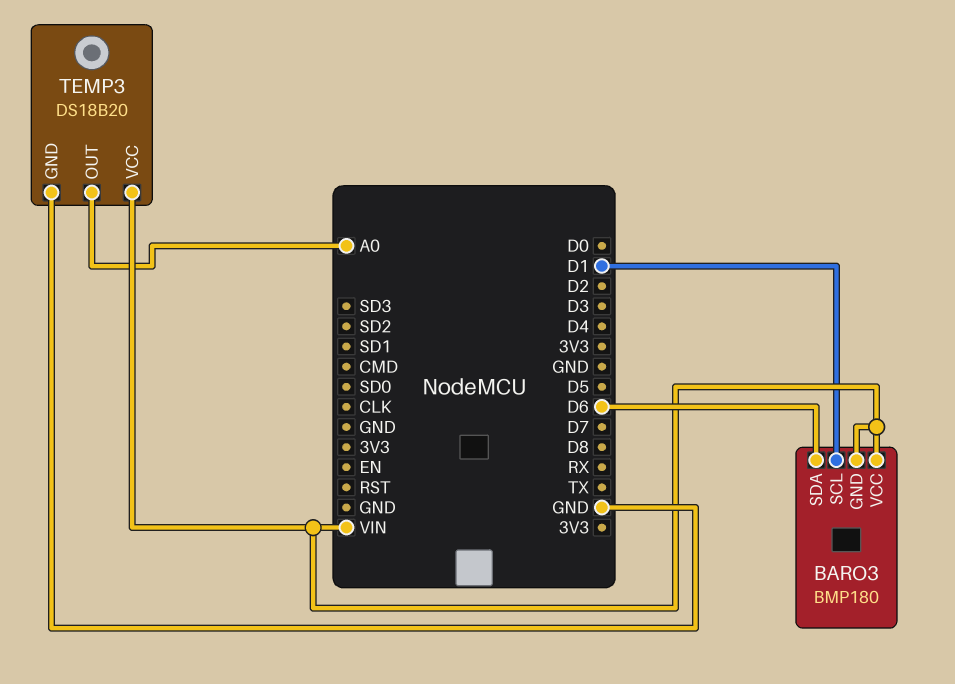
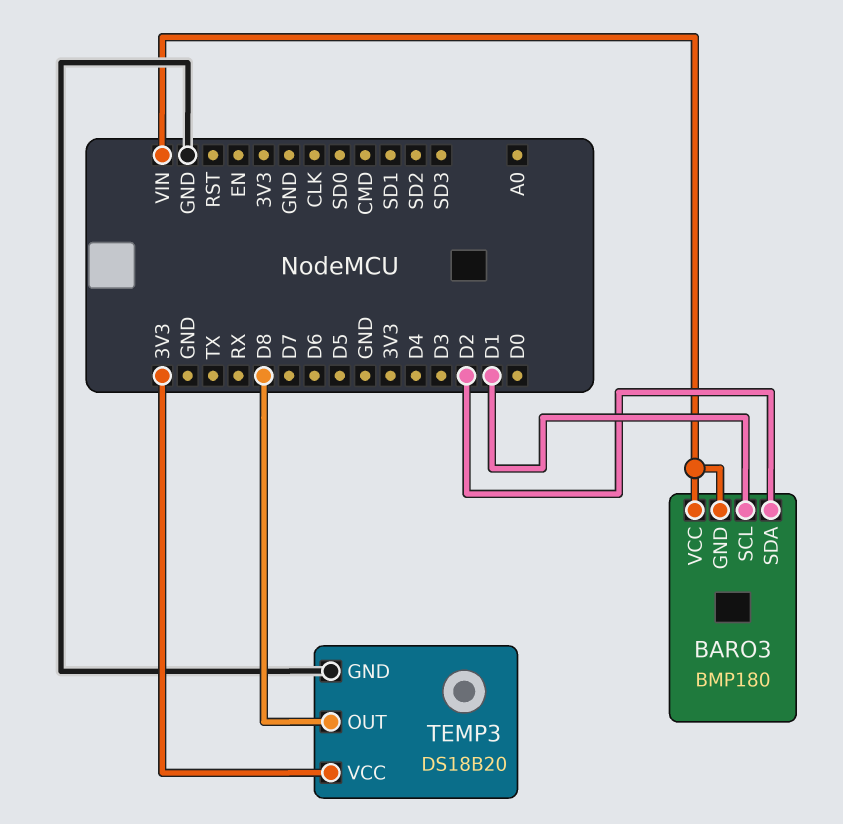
BARO3 pin SDA: D6 -> D2
TEMP3 pin OUT: A0 -> D8
TEMP3 pin VCC: VIN -> 3V3

